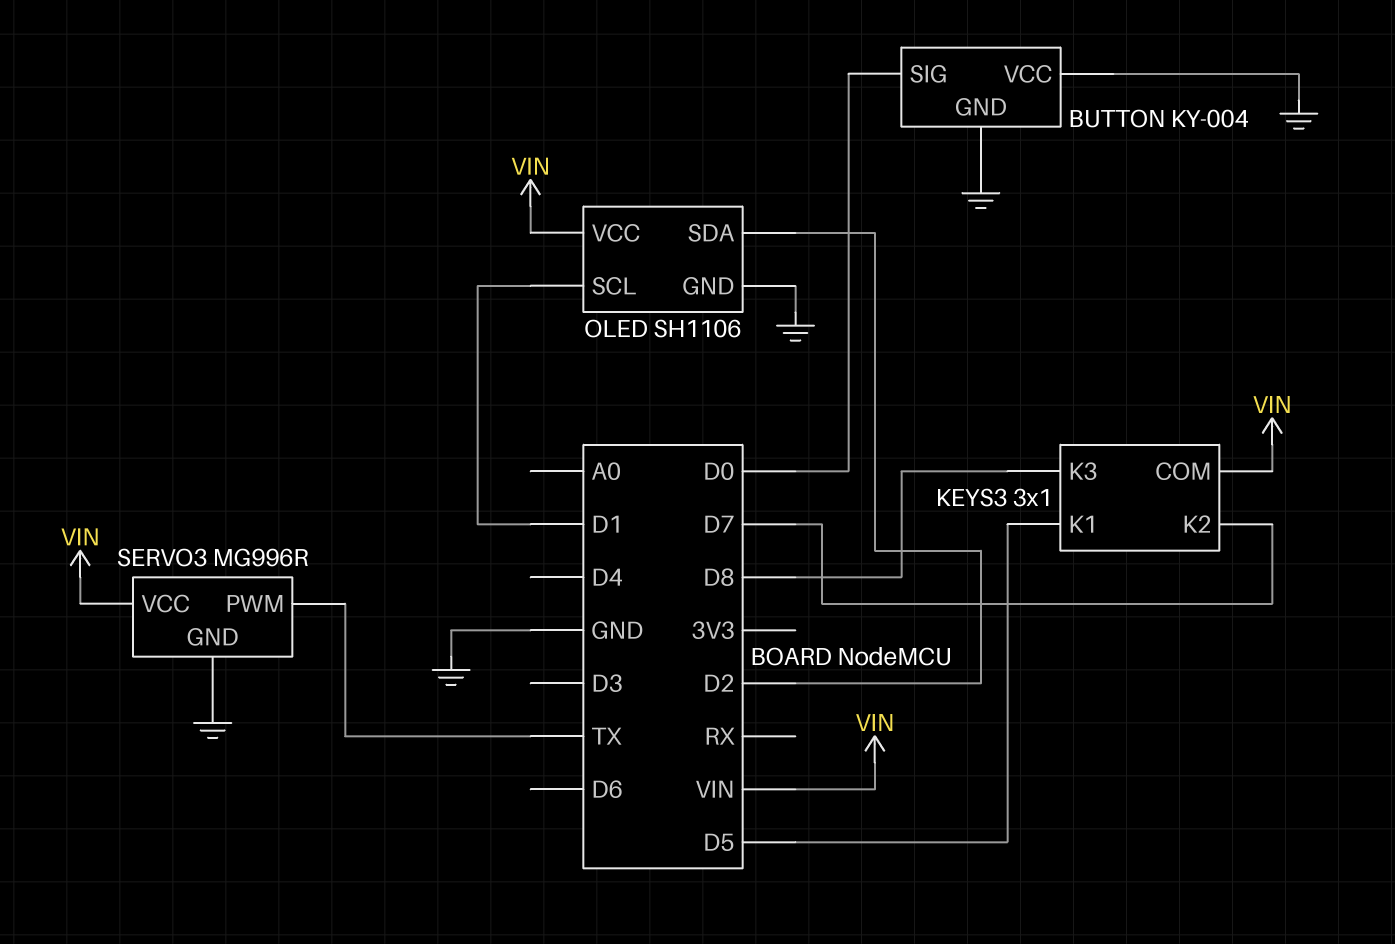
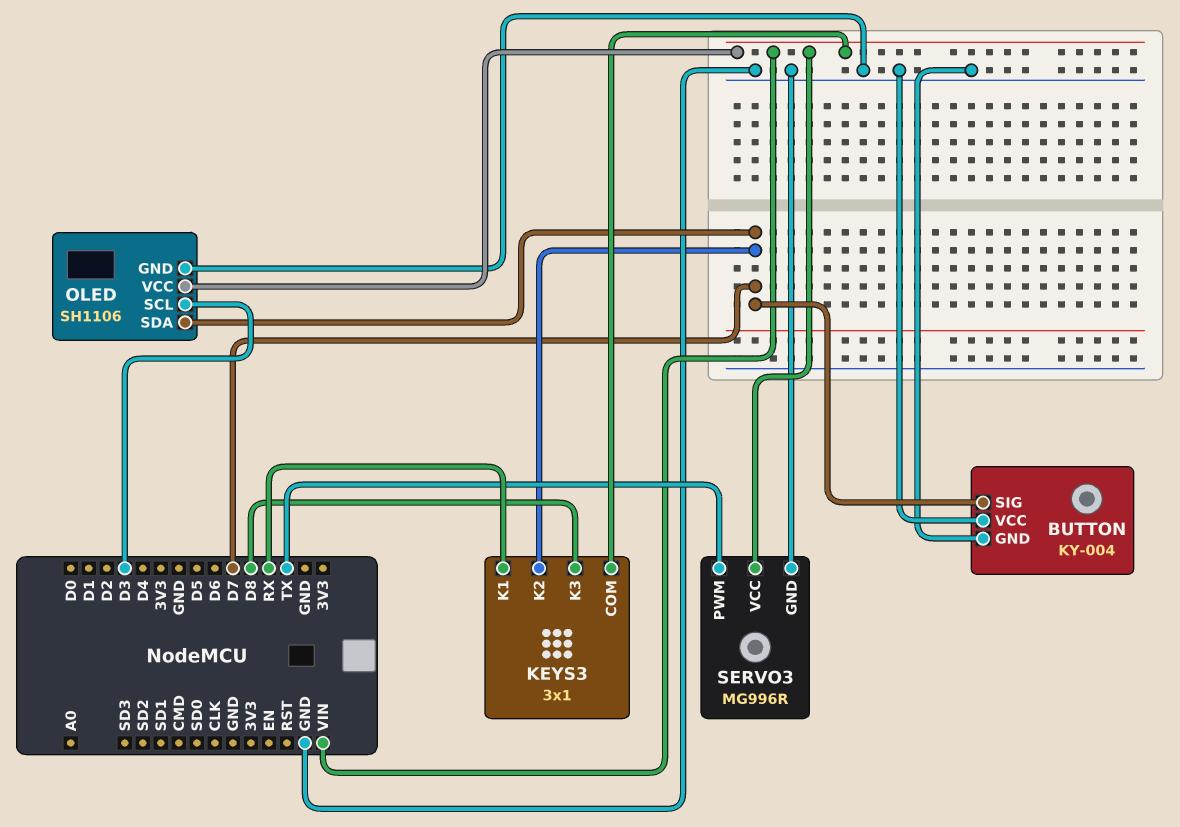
BUTTON pin SIG: D0 -> D7
KEYS3 pin K1: D5 -> RX
OLED pin SCL: D1 -> D3
OLED pin SDA: D2 -> D7

